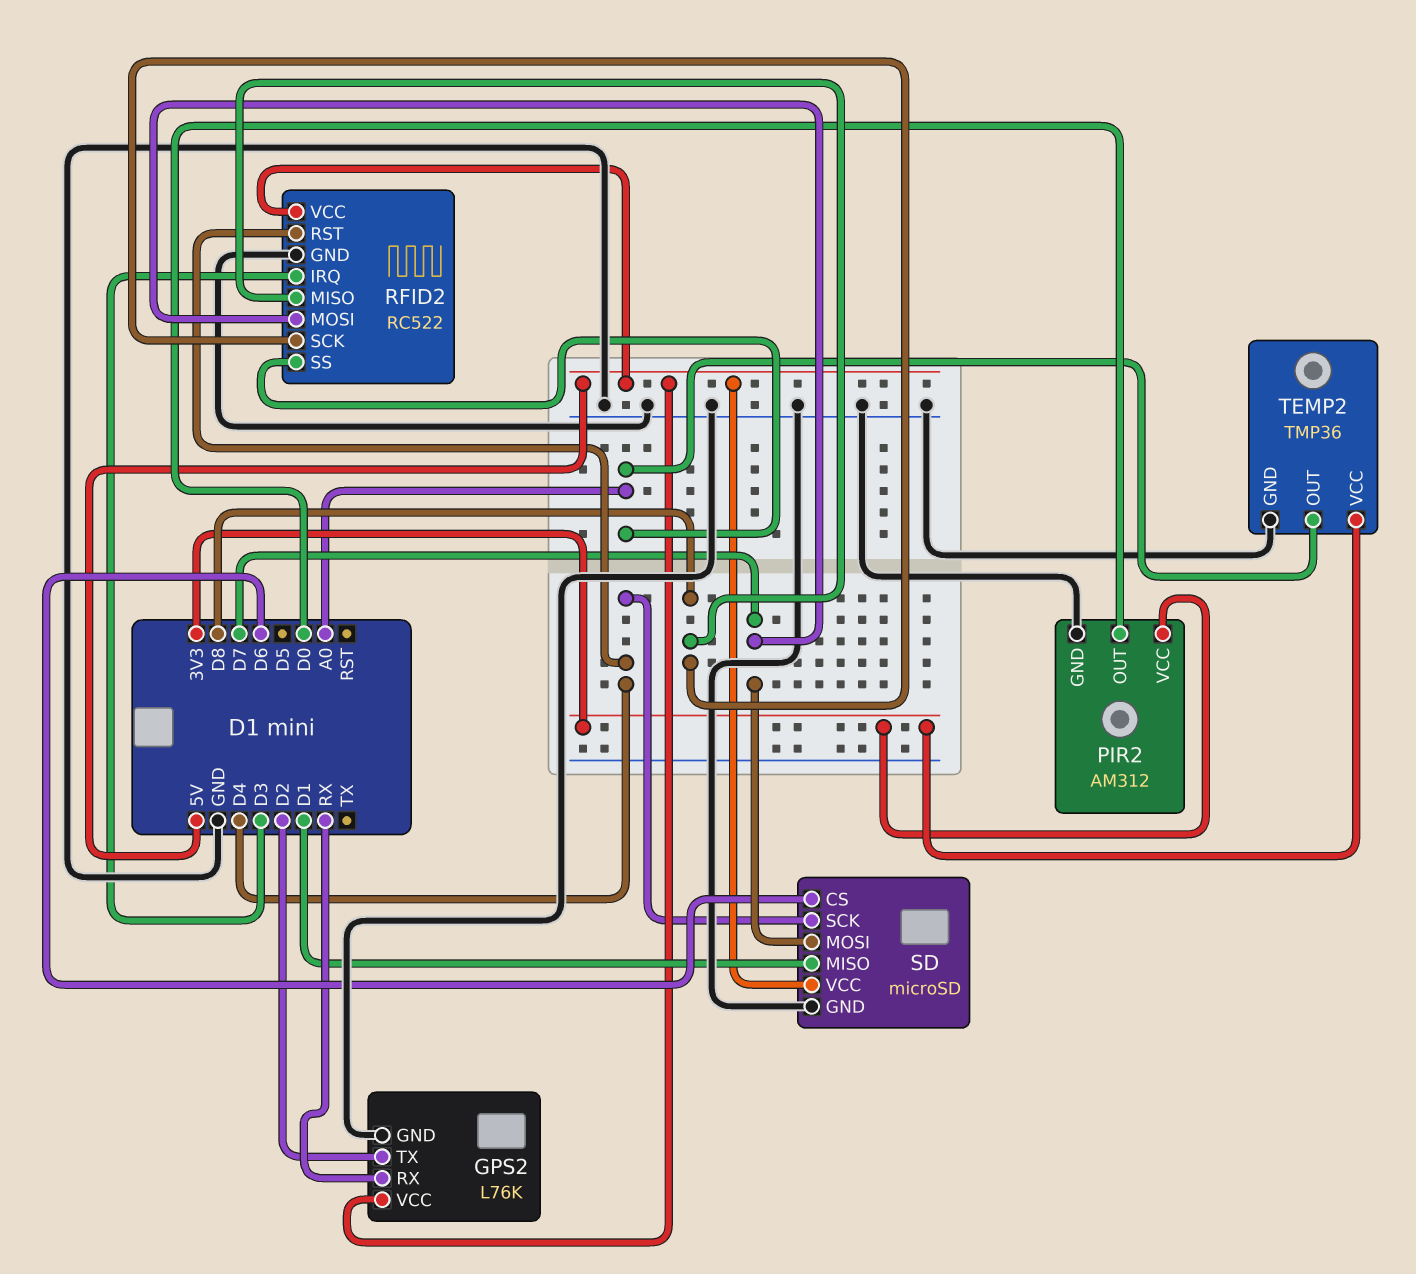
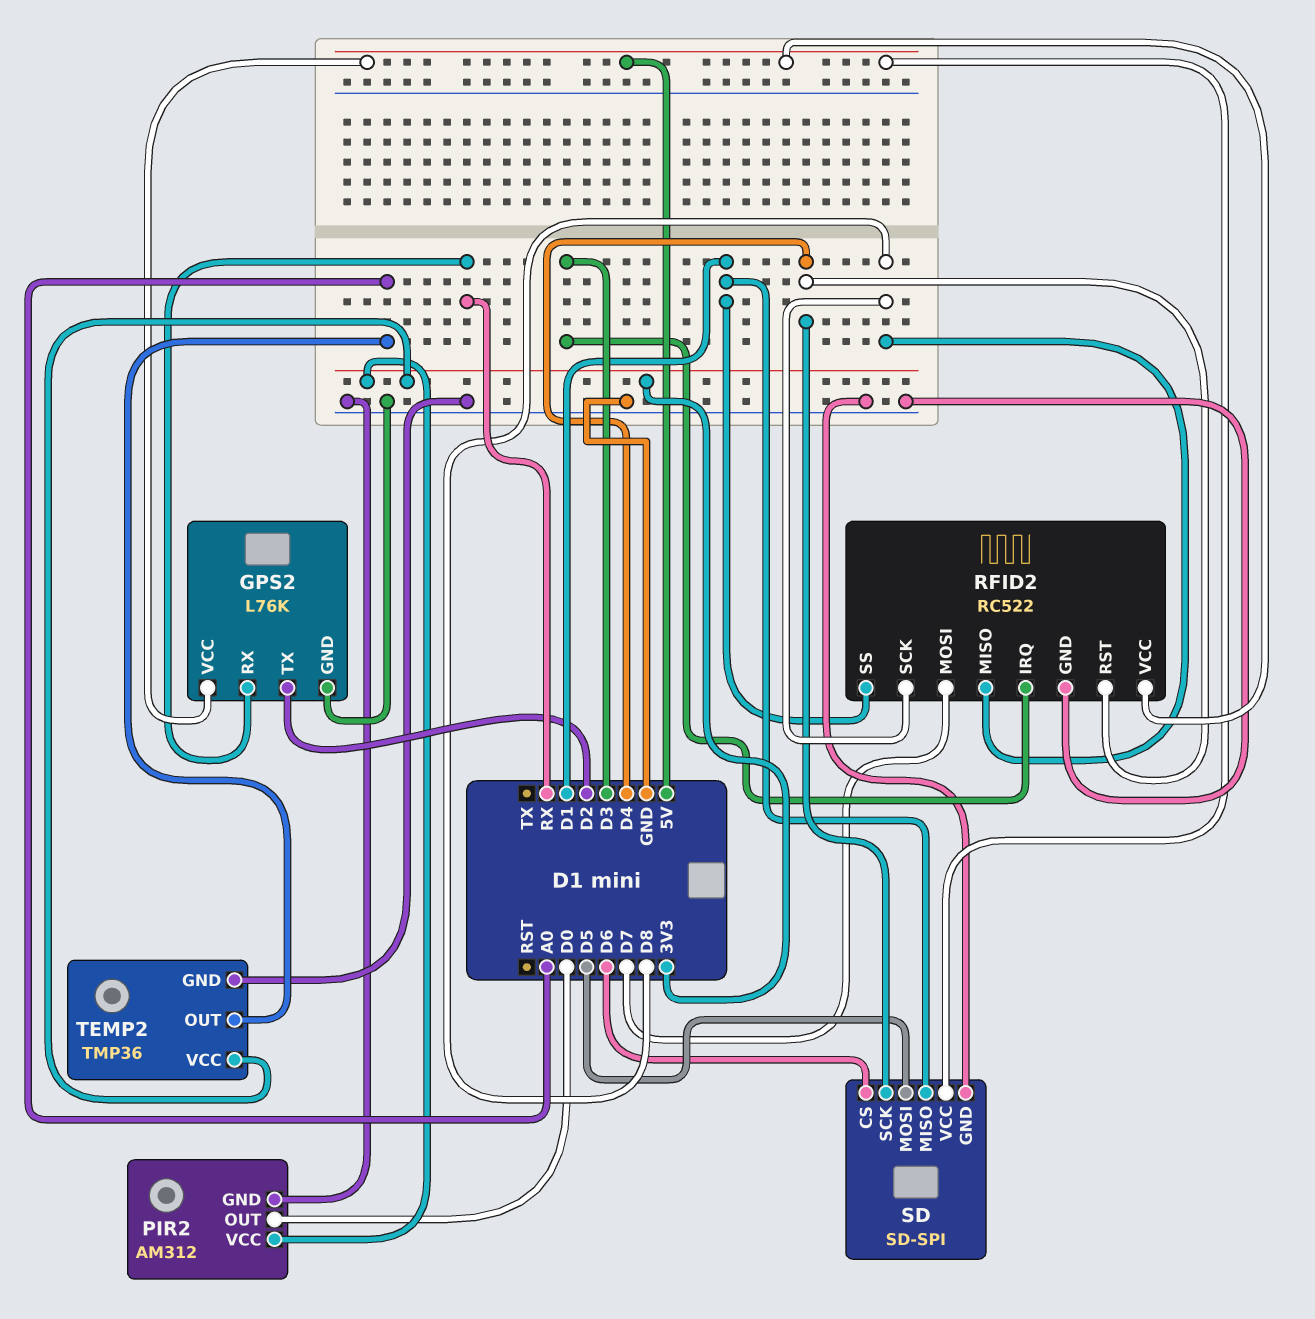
RFID2 pin SS: A0 -> D1
SD: microSD -> SD-SPI
SD pin MOSI: D7 -> D5

